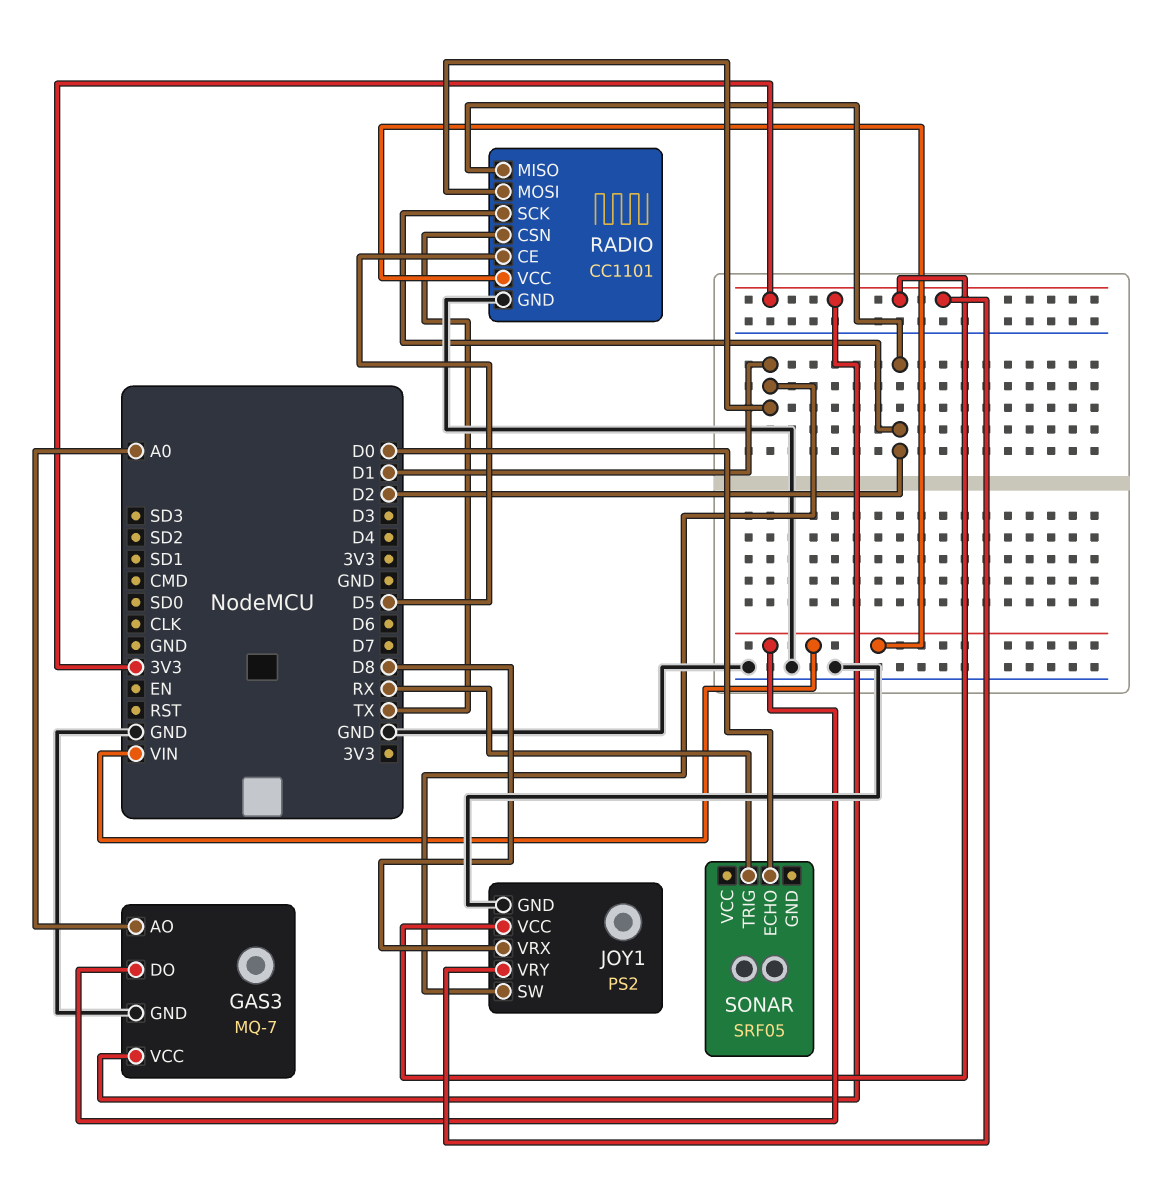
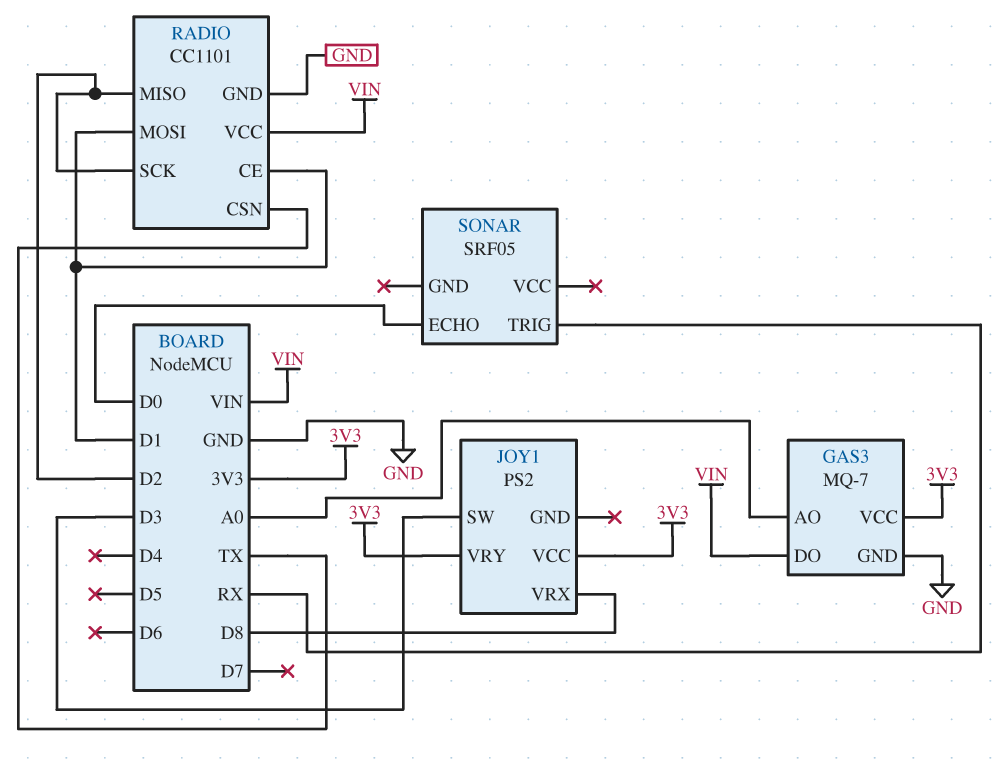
JOY1 pin GND: GND -> none
JOY1 pin SW: D1 -> D3
RADIO pin CE: D5 -> D1

